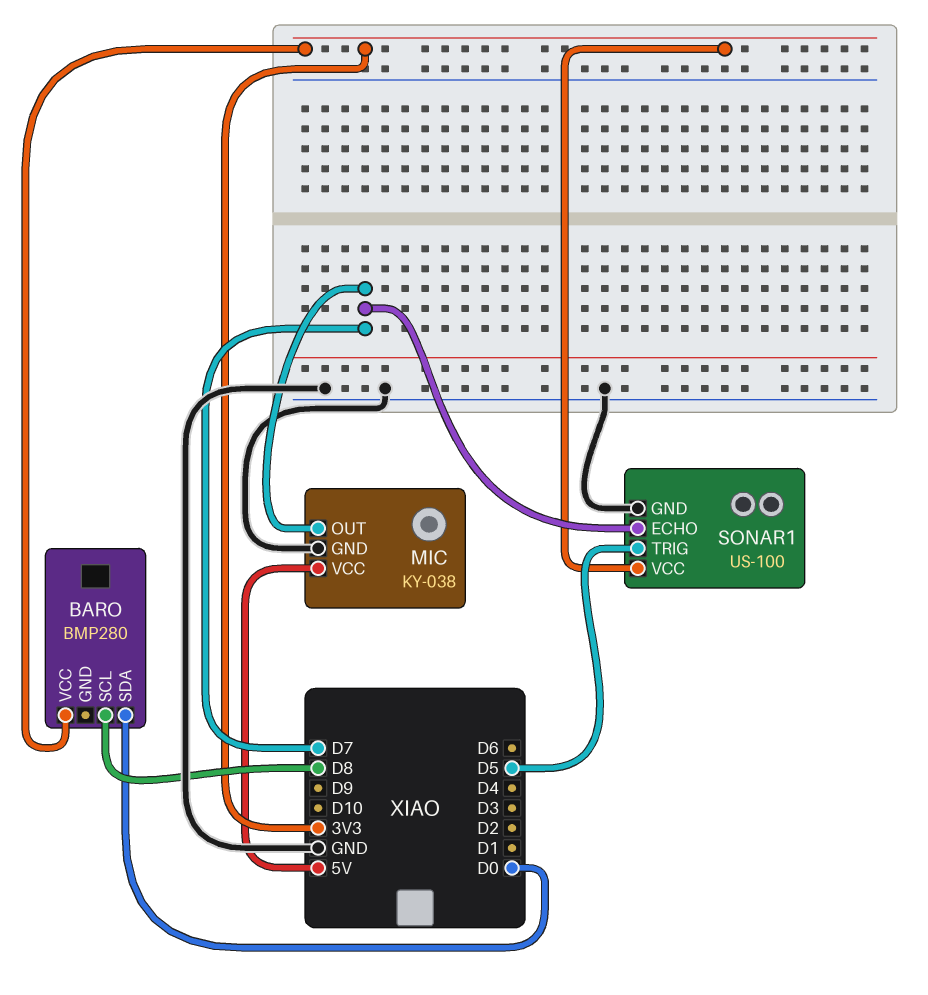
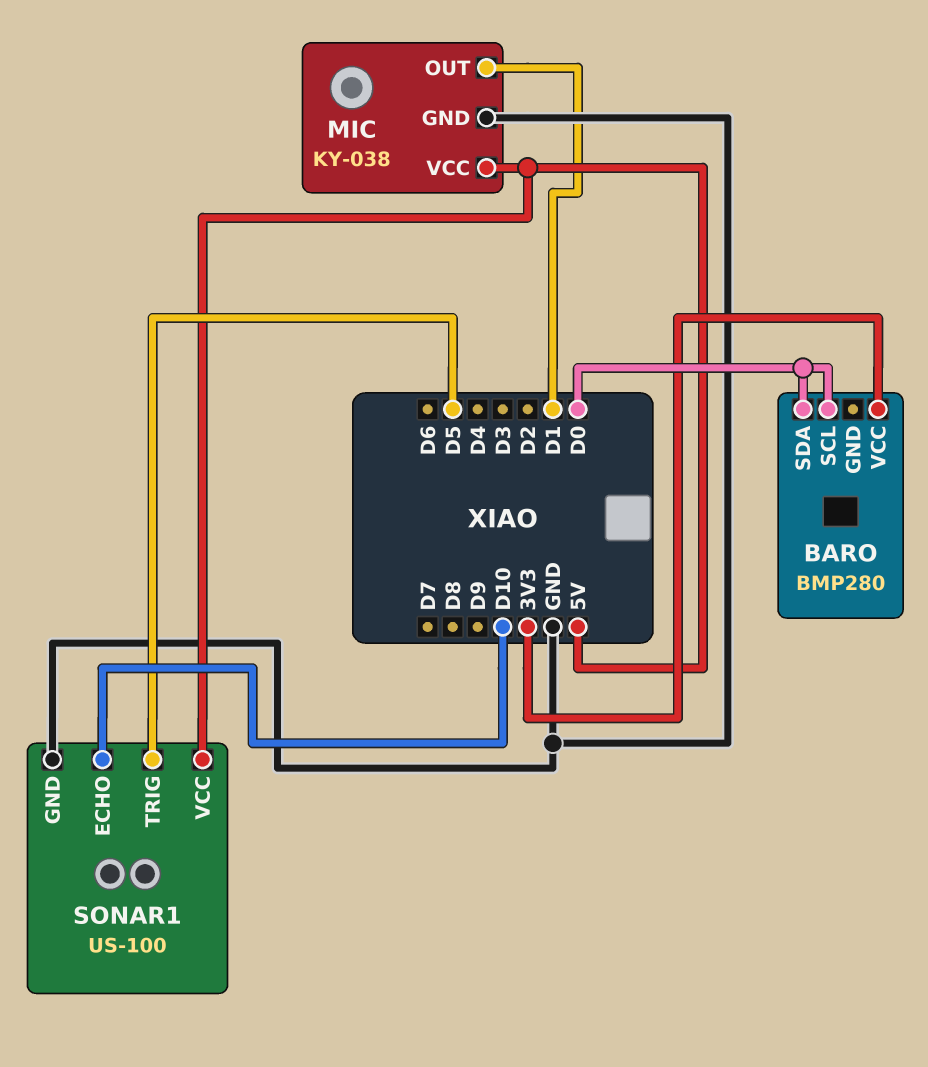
BARO pin SCL: D8 -> D0
MIC pin OUT: D7 -> D1
SONAR1 pin ECHO: D7 -> D10
SONAR1 pin VCC: 3V3 -> 5V

